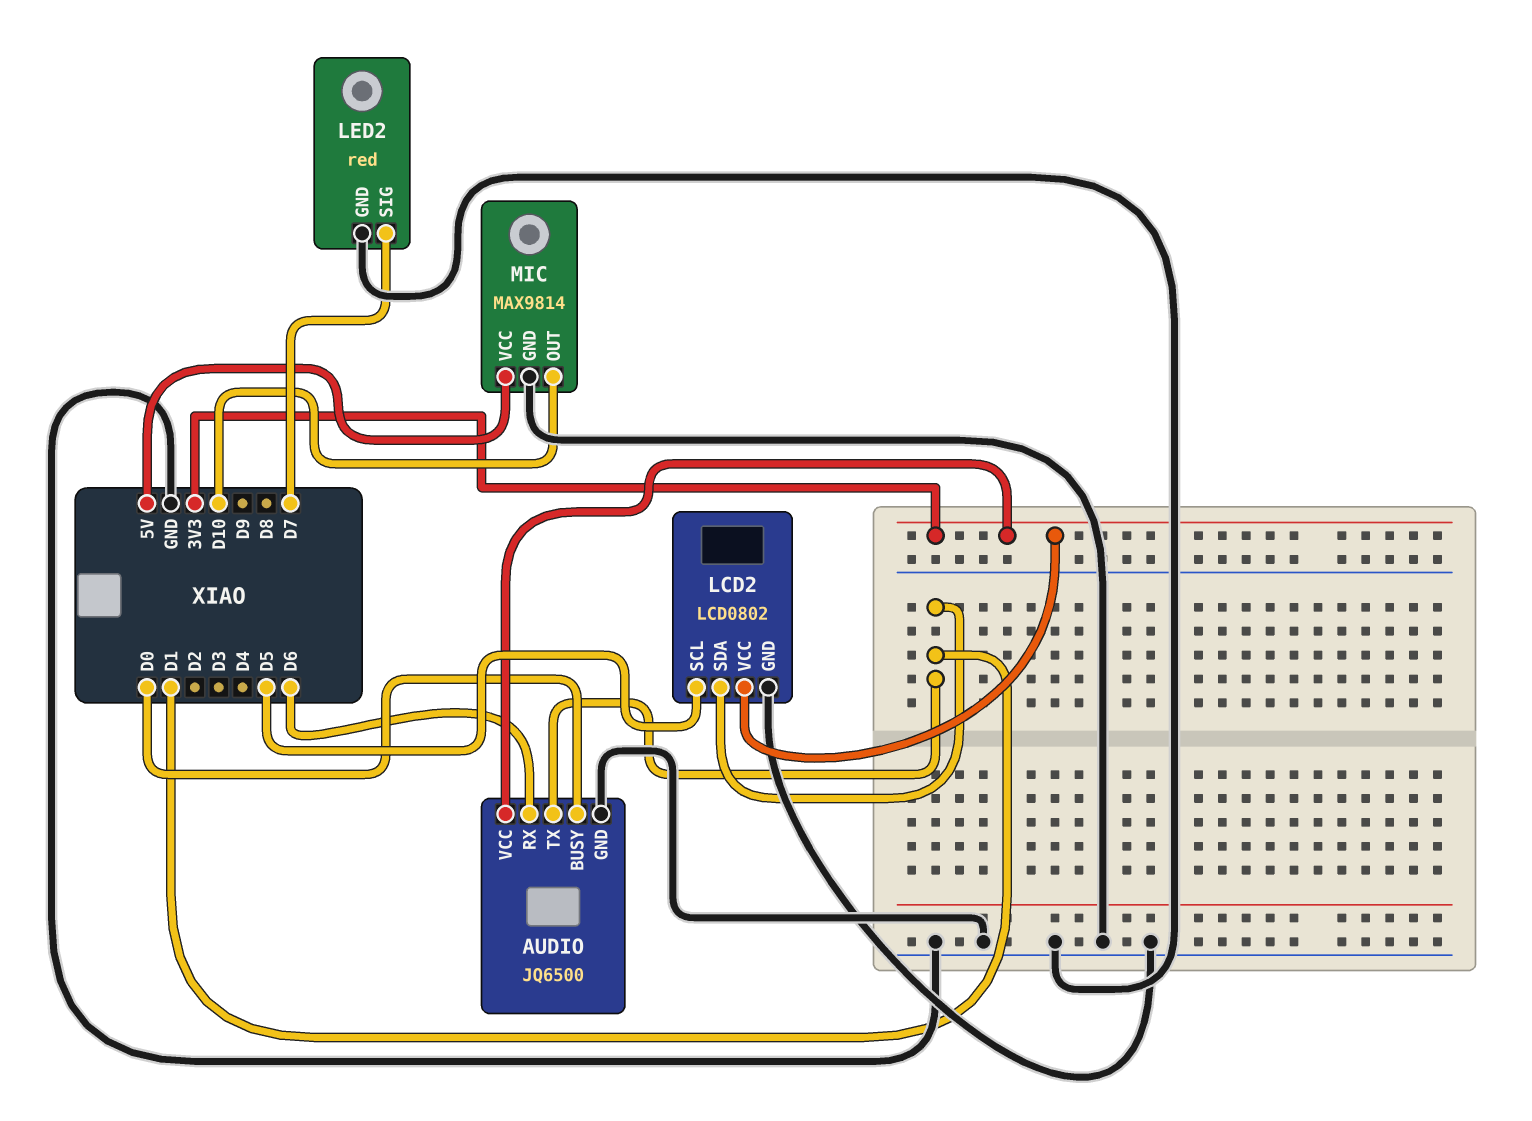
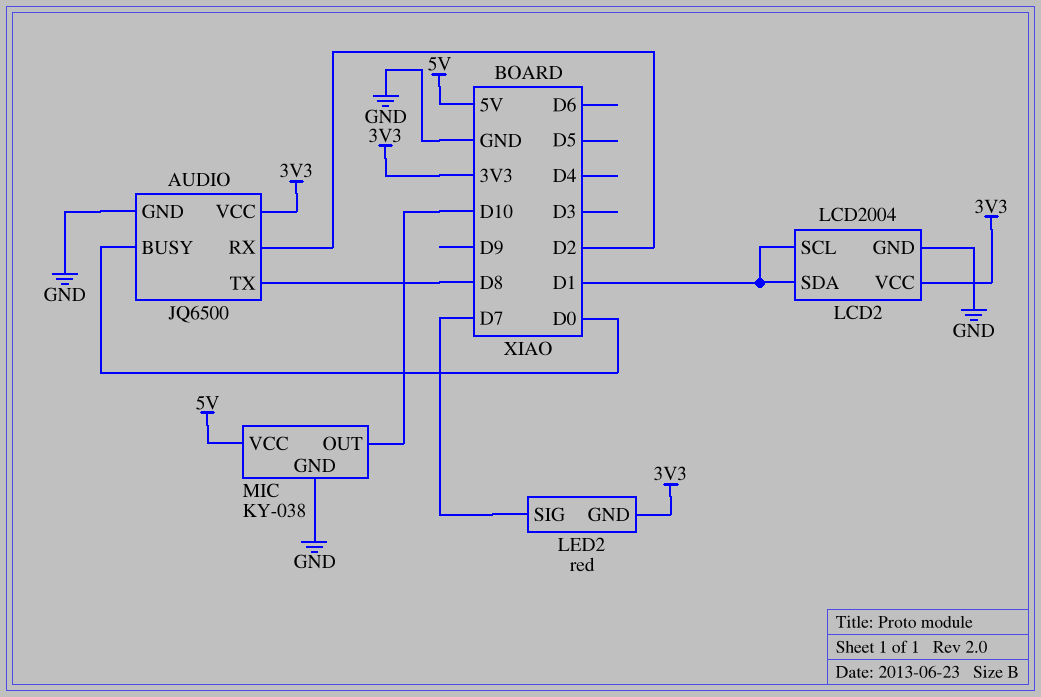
AUDIO pin RX: D6 -> D2
AUDIO pin TX: D1 -> D8
LCD2: LCD0802 -> LCD2004
LCD2 pin SCL: D5 -> D1
LED2 pin GND: GND -> 3V3
MIC: MAX9814 -> KY-038

